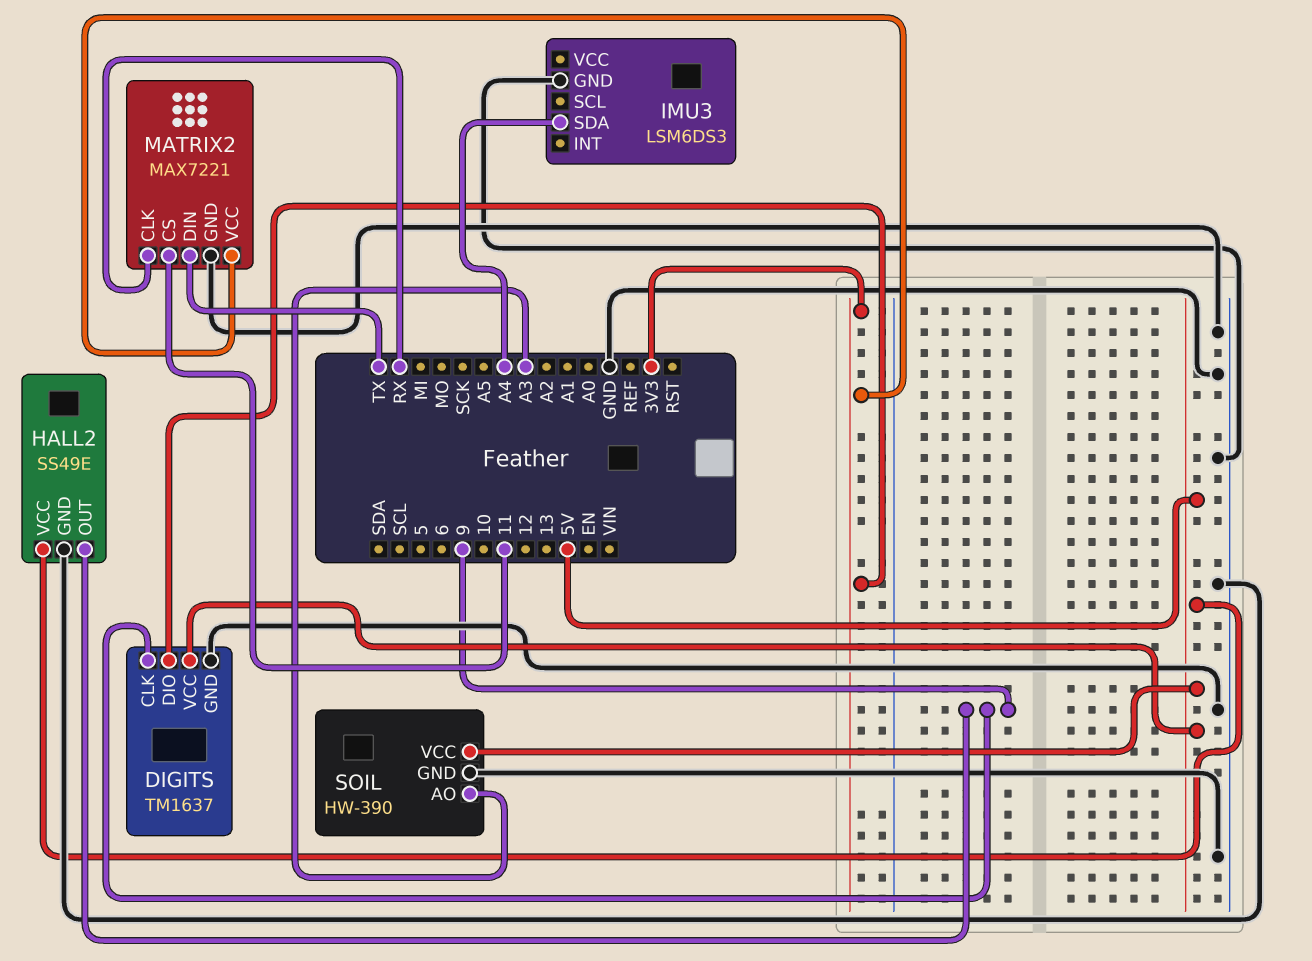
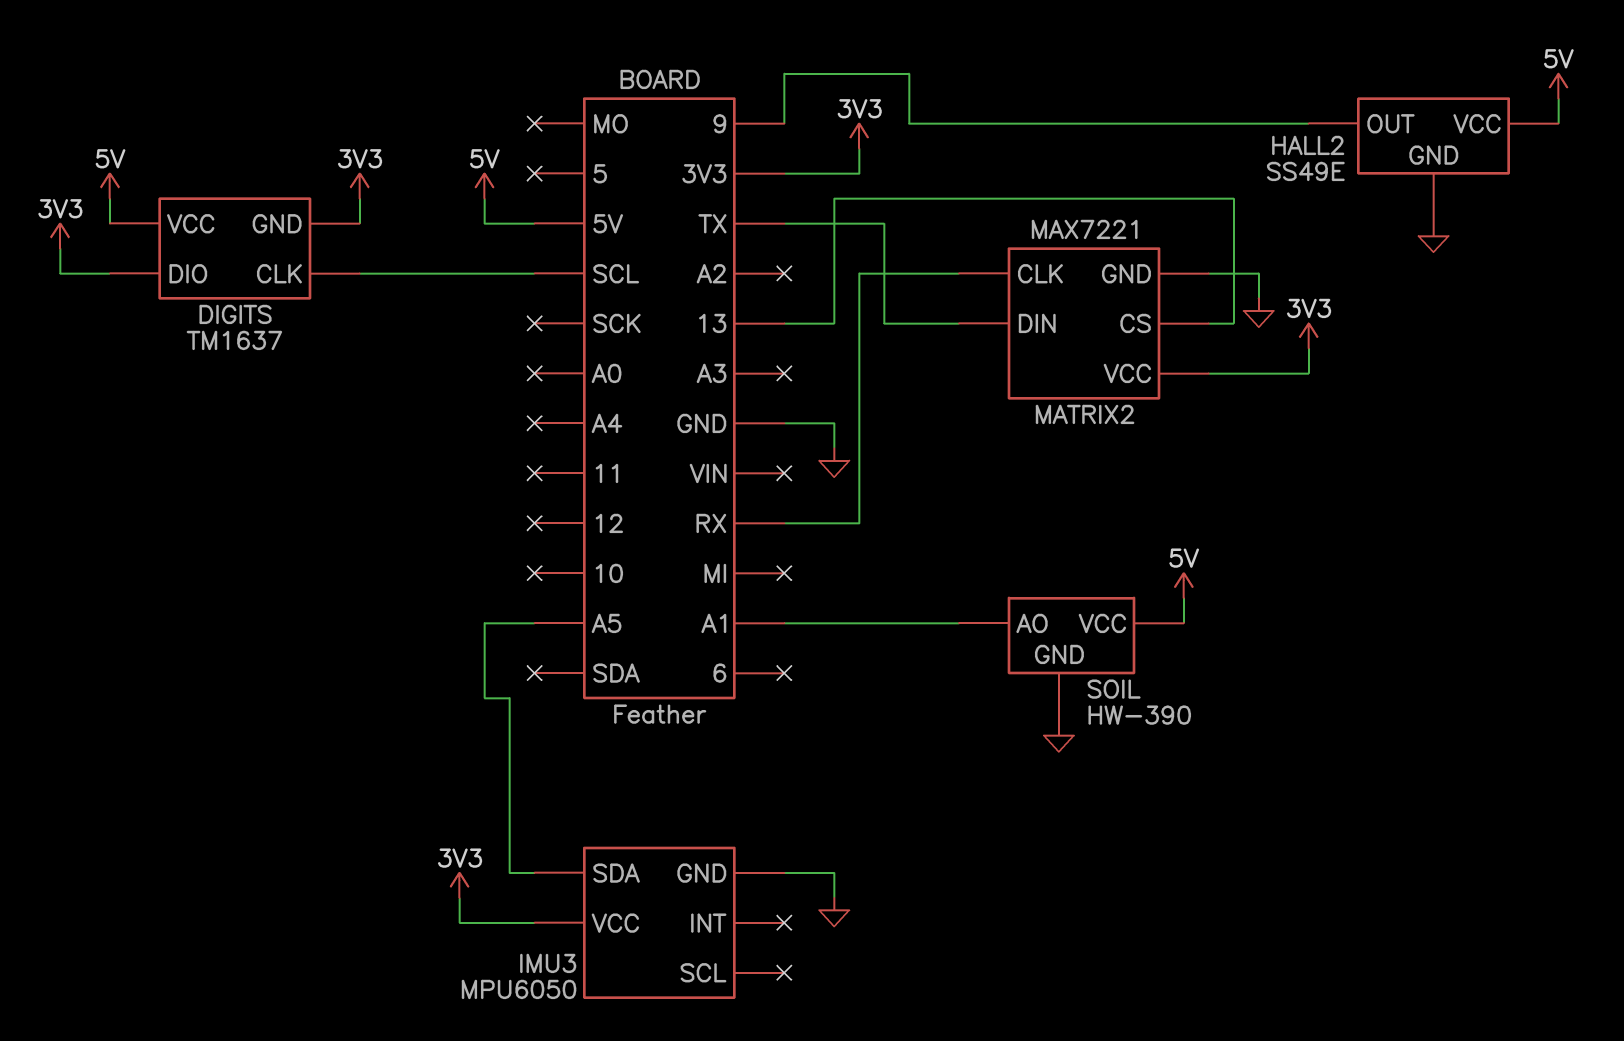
DIGITS pin CLK: 9 -> SCL
DIGITS pin GND: GND -> 3V3
IMU3: LSM6DS3 -> MPU6050
IMU3 pin SDA: A4 -> A5
IMU3 pin VCC: none -> 3V3
MATRIX2 pin CS: 11 -> 13
SOIL pin AO: A3 -> A1

